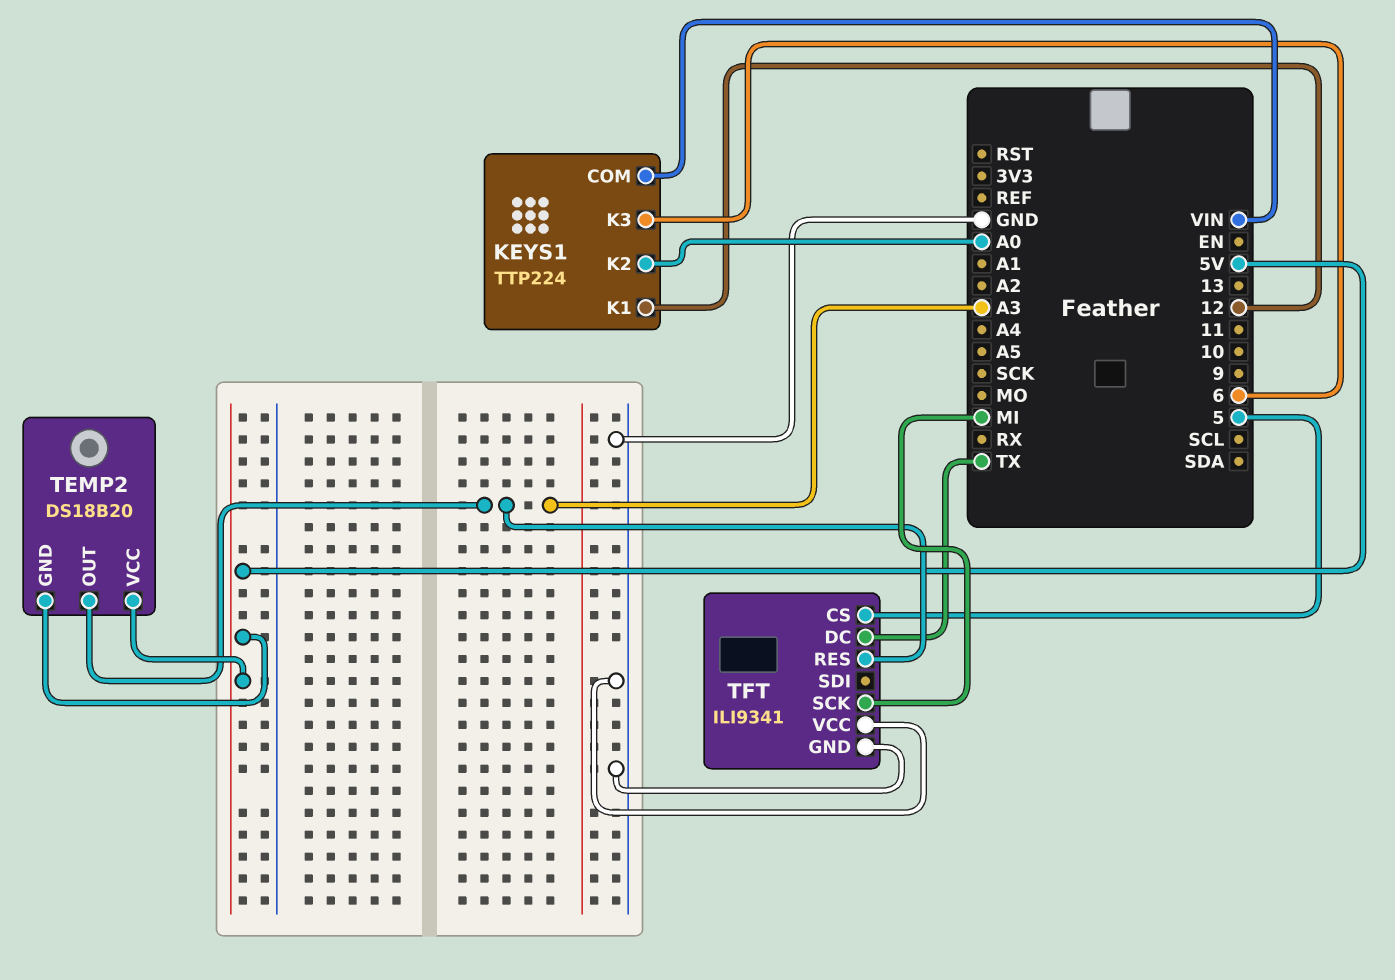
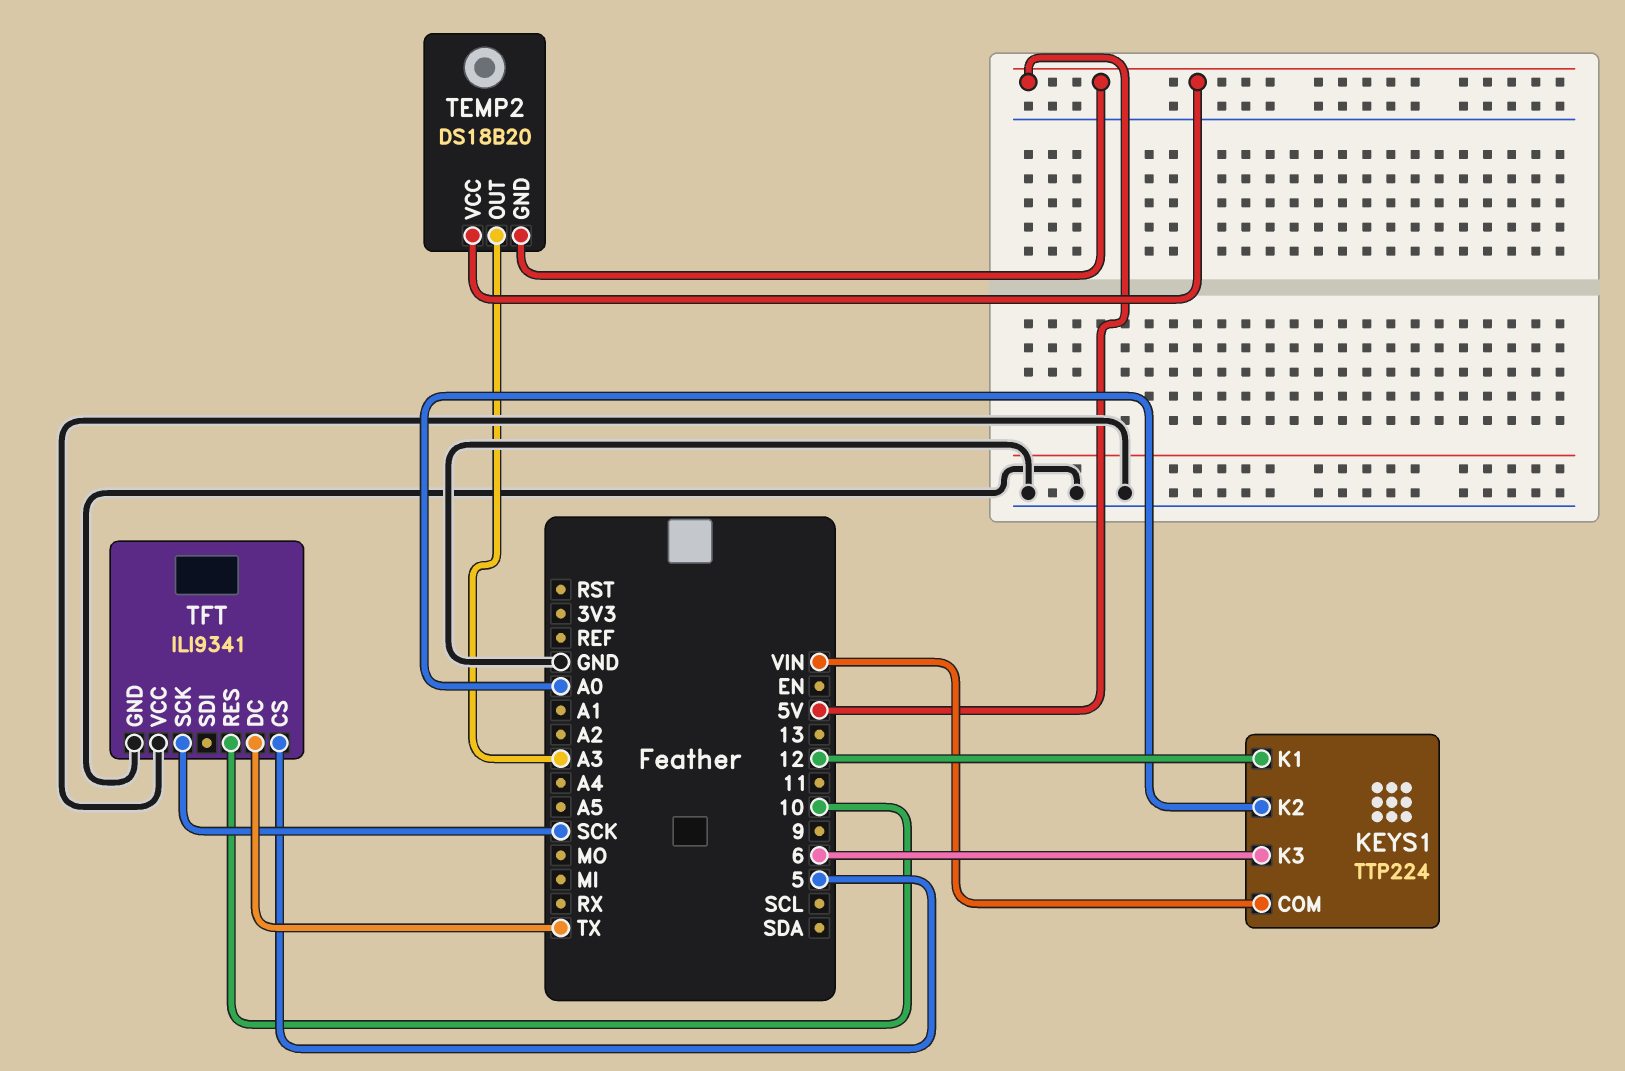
TFT pin RES: A3 -> 10
TFT pin SCK: MI -> SCK

